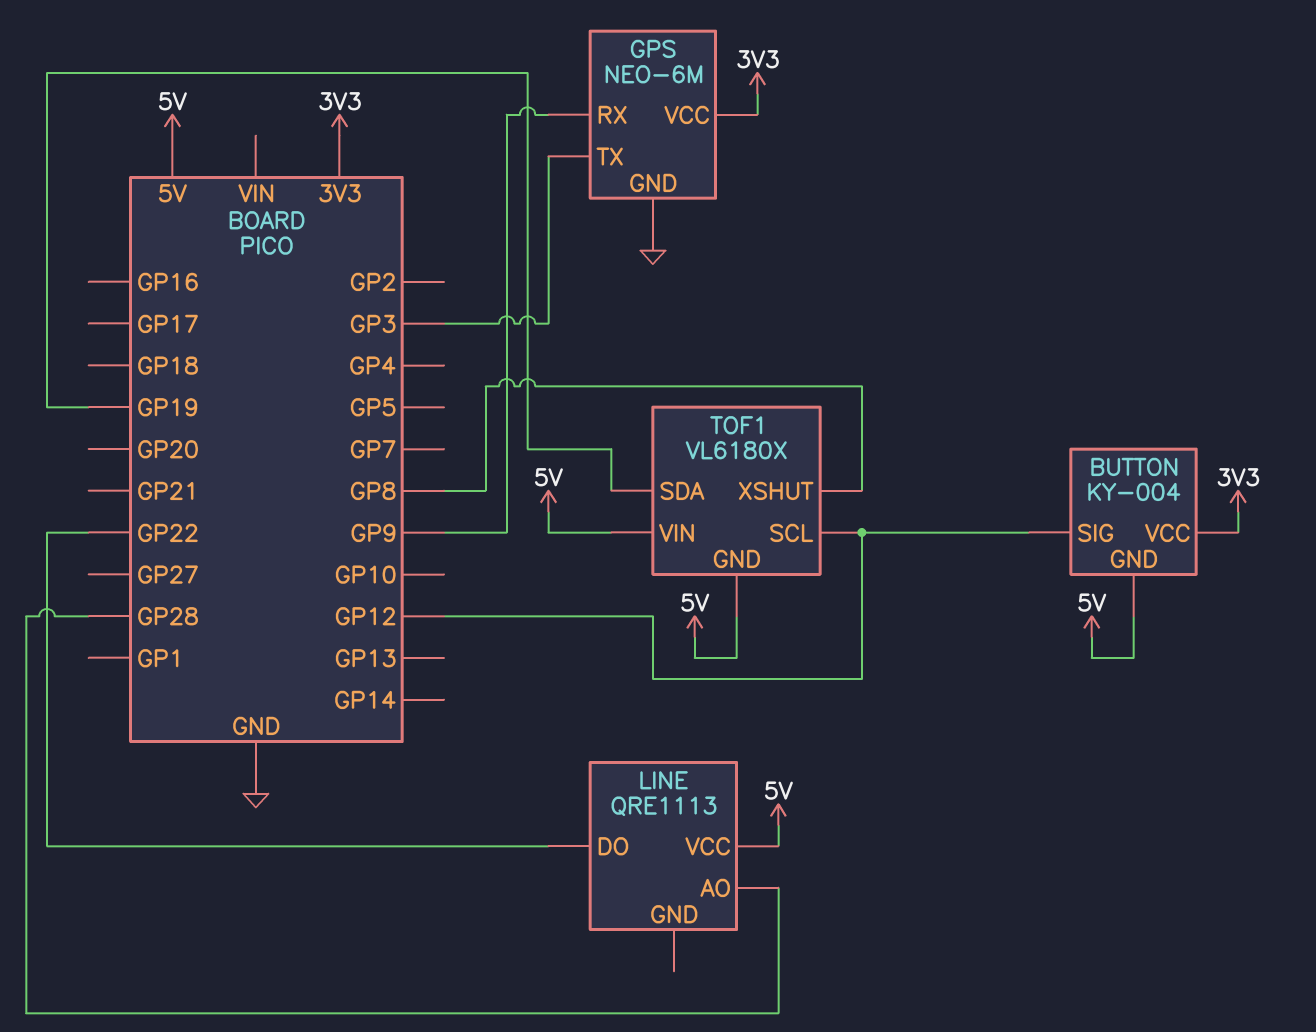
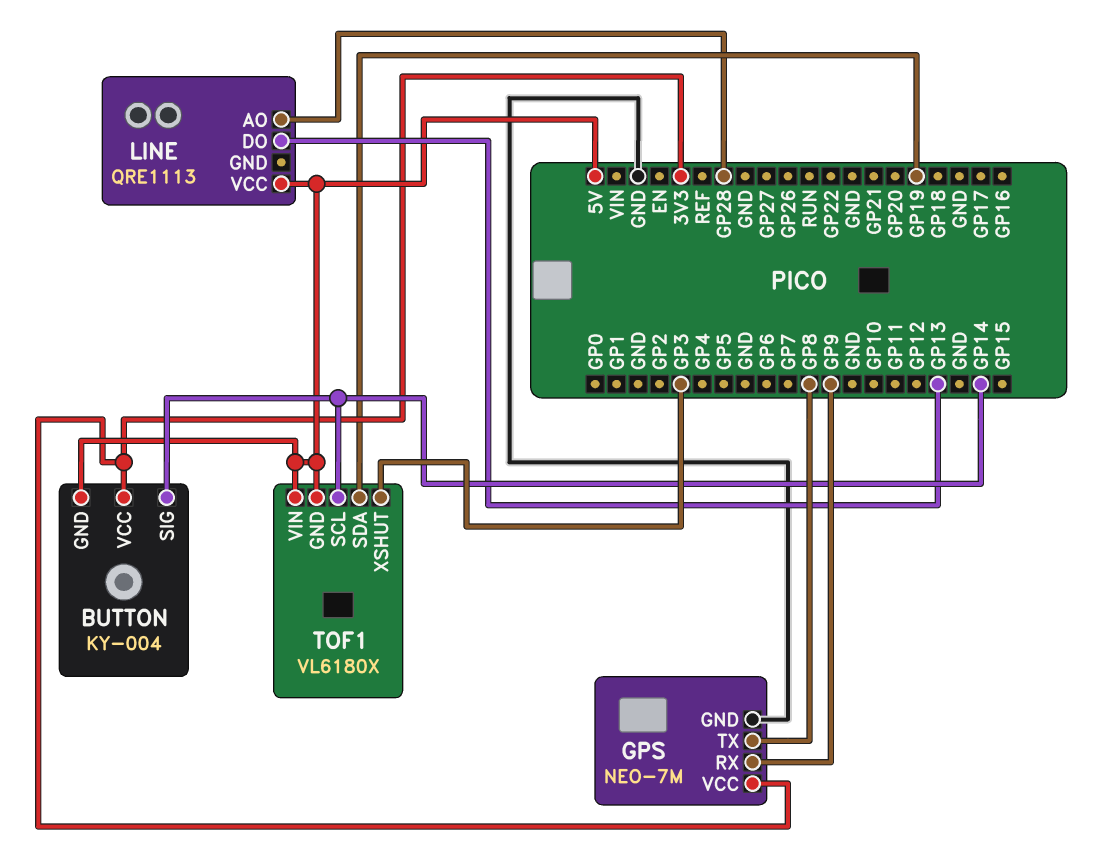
BUTTON pin SIG: GP12 -> GP14
GPS: NEO-6M -> NEO-7M
GPS pin TX: GP3 -> GP8
LINE pin DO: GP22 -> GP13
TOF1 pin SCL: GP12 -> GP14
TOF1 pin XSHUT: GP8 -> GP3

